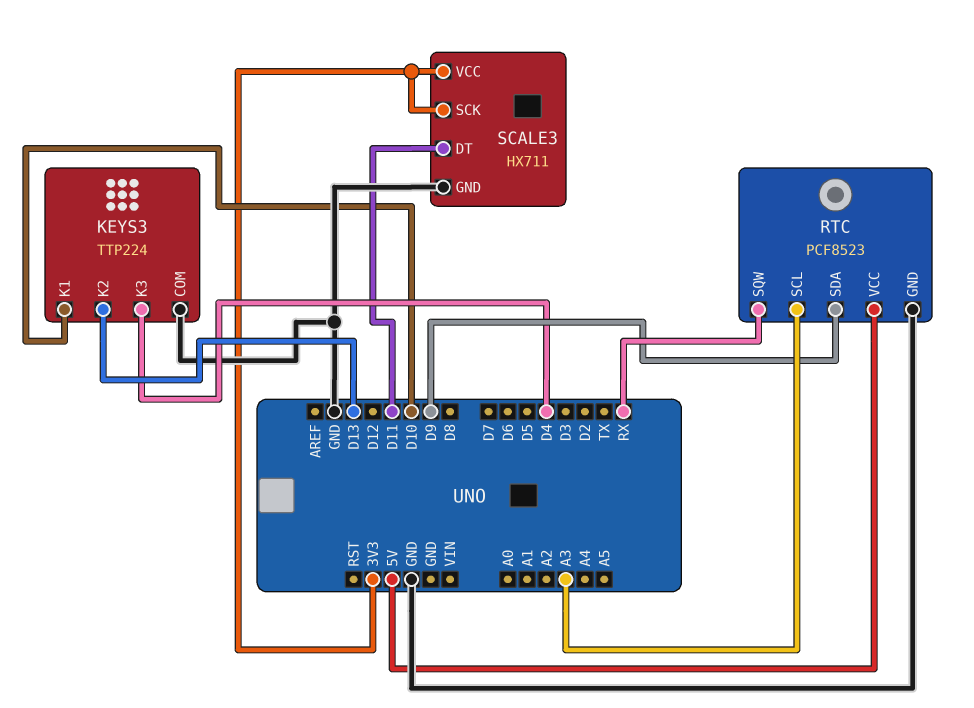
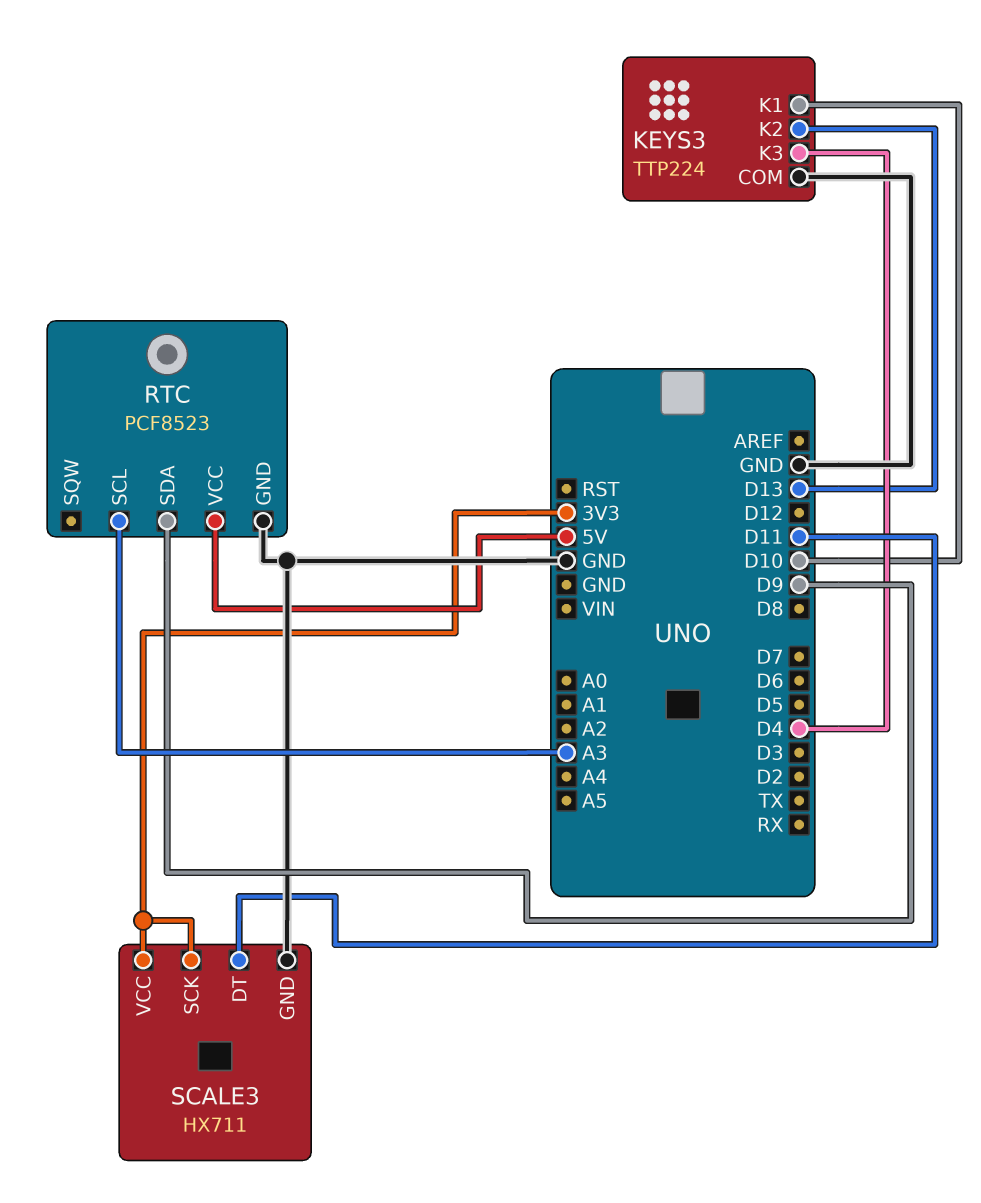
RTC pin SQW: RX -> none

